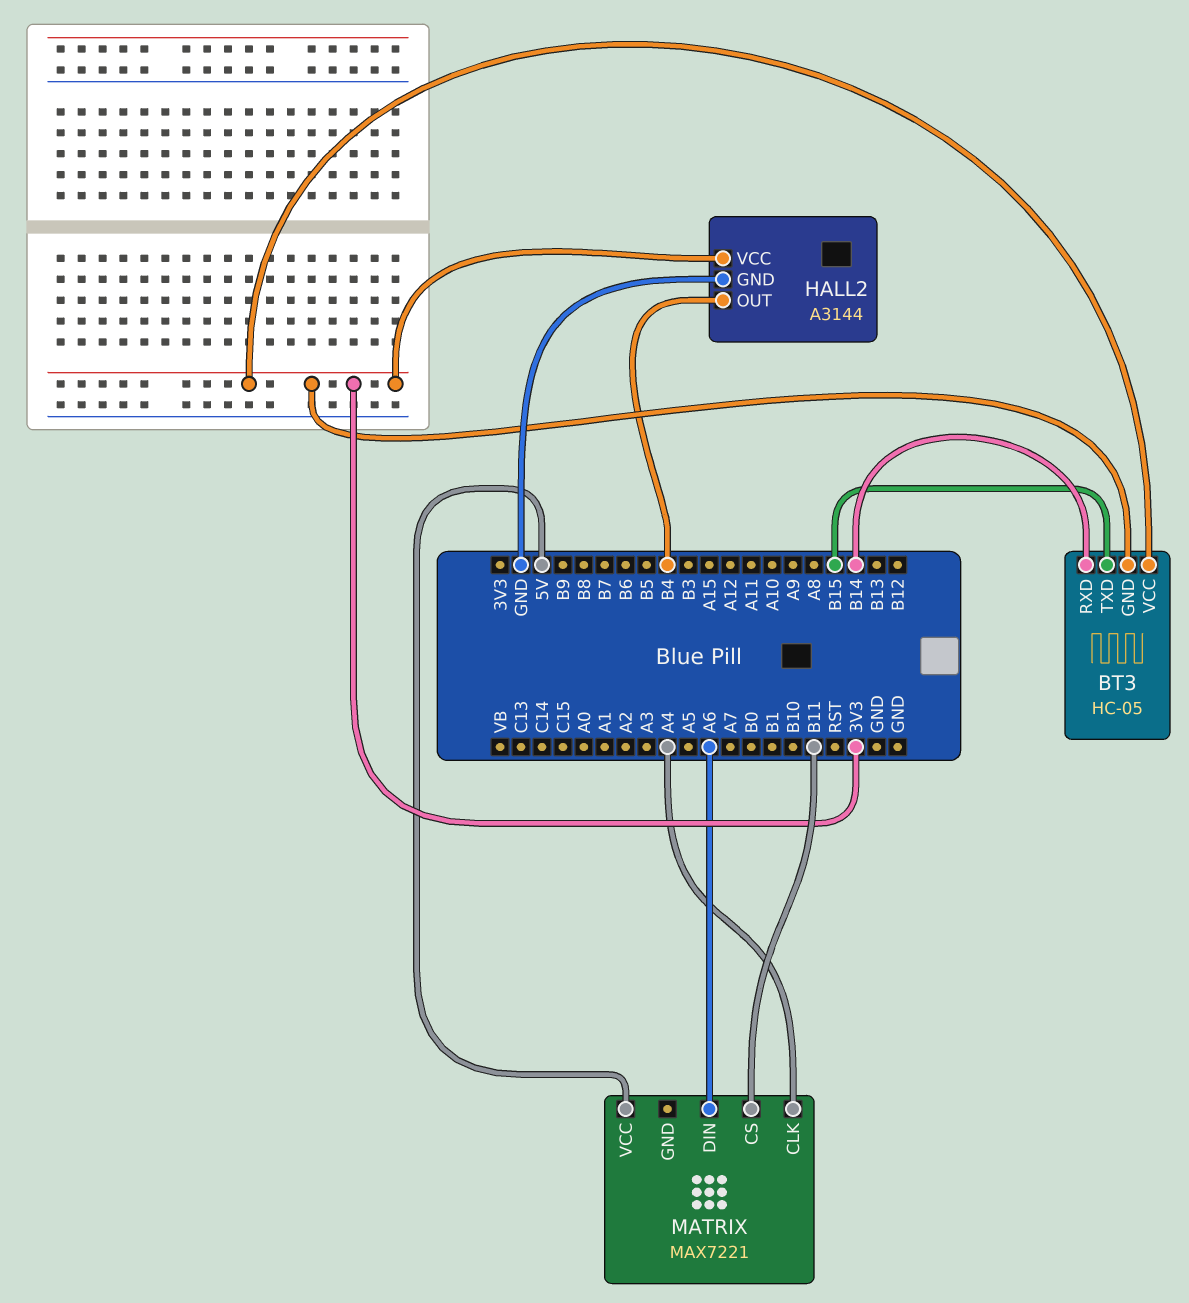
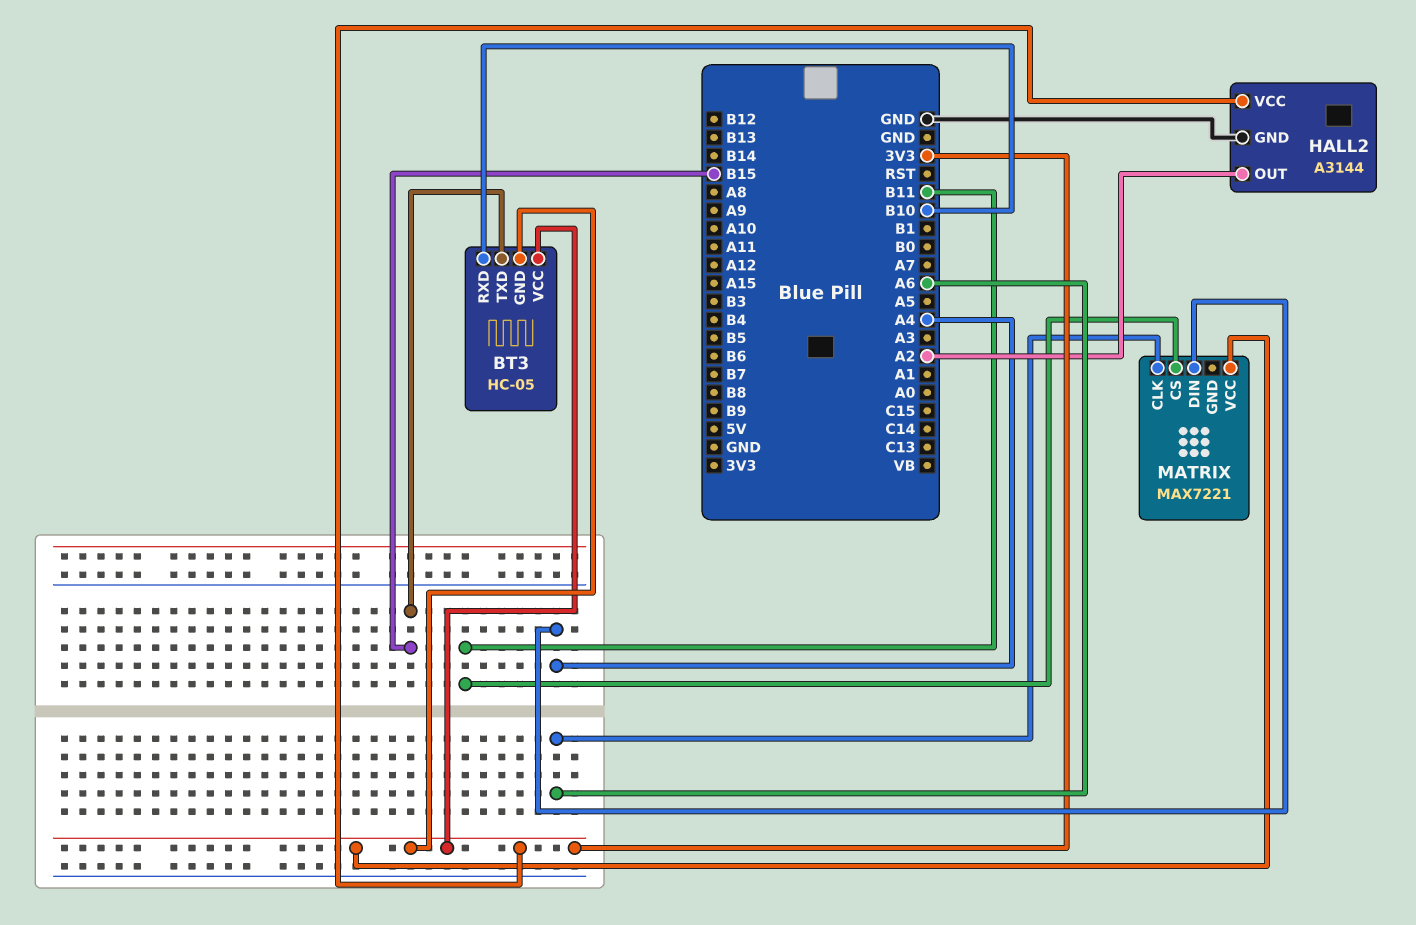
BT3 pin RXD: B14 -> B10
HALL2 pin OUT: B4 -> A2
MATRIX pin CLK: A4 -> A6
MATRIX pin DIN: A6 -> A4
MATRIX pin VCC: 5V -> 3V3

